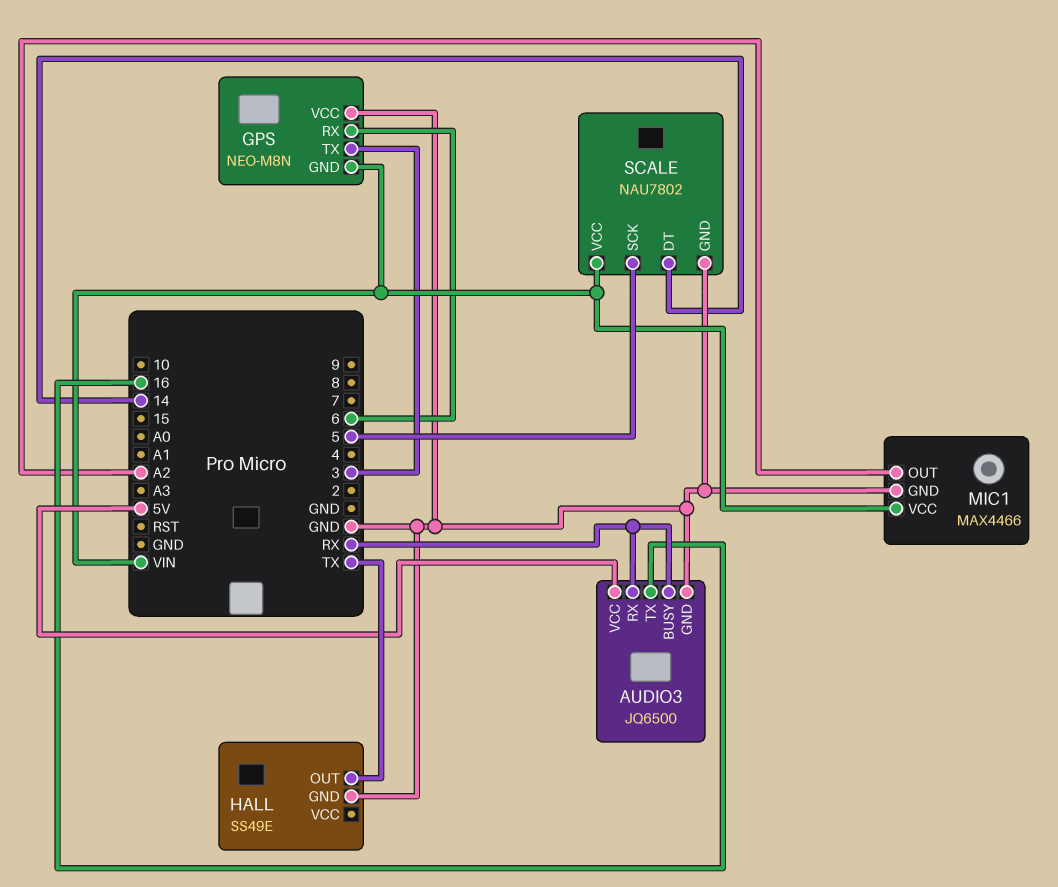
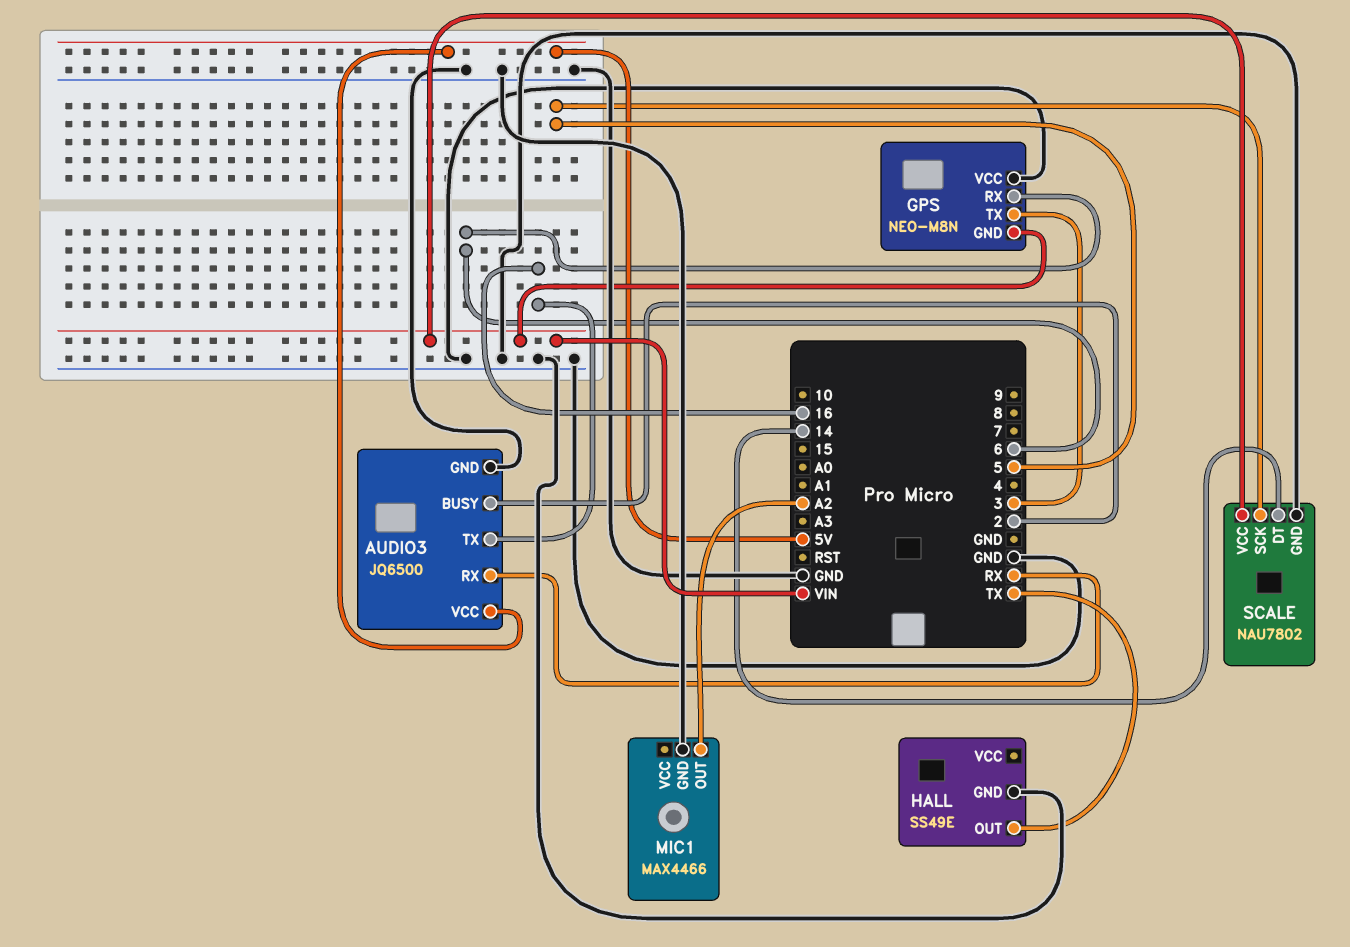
AUDIO3 pin BUSY: RX -> 2
MIC1 pin VCC: VIN -> none

